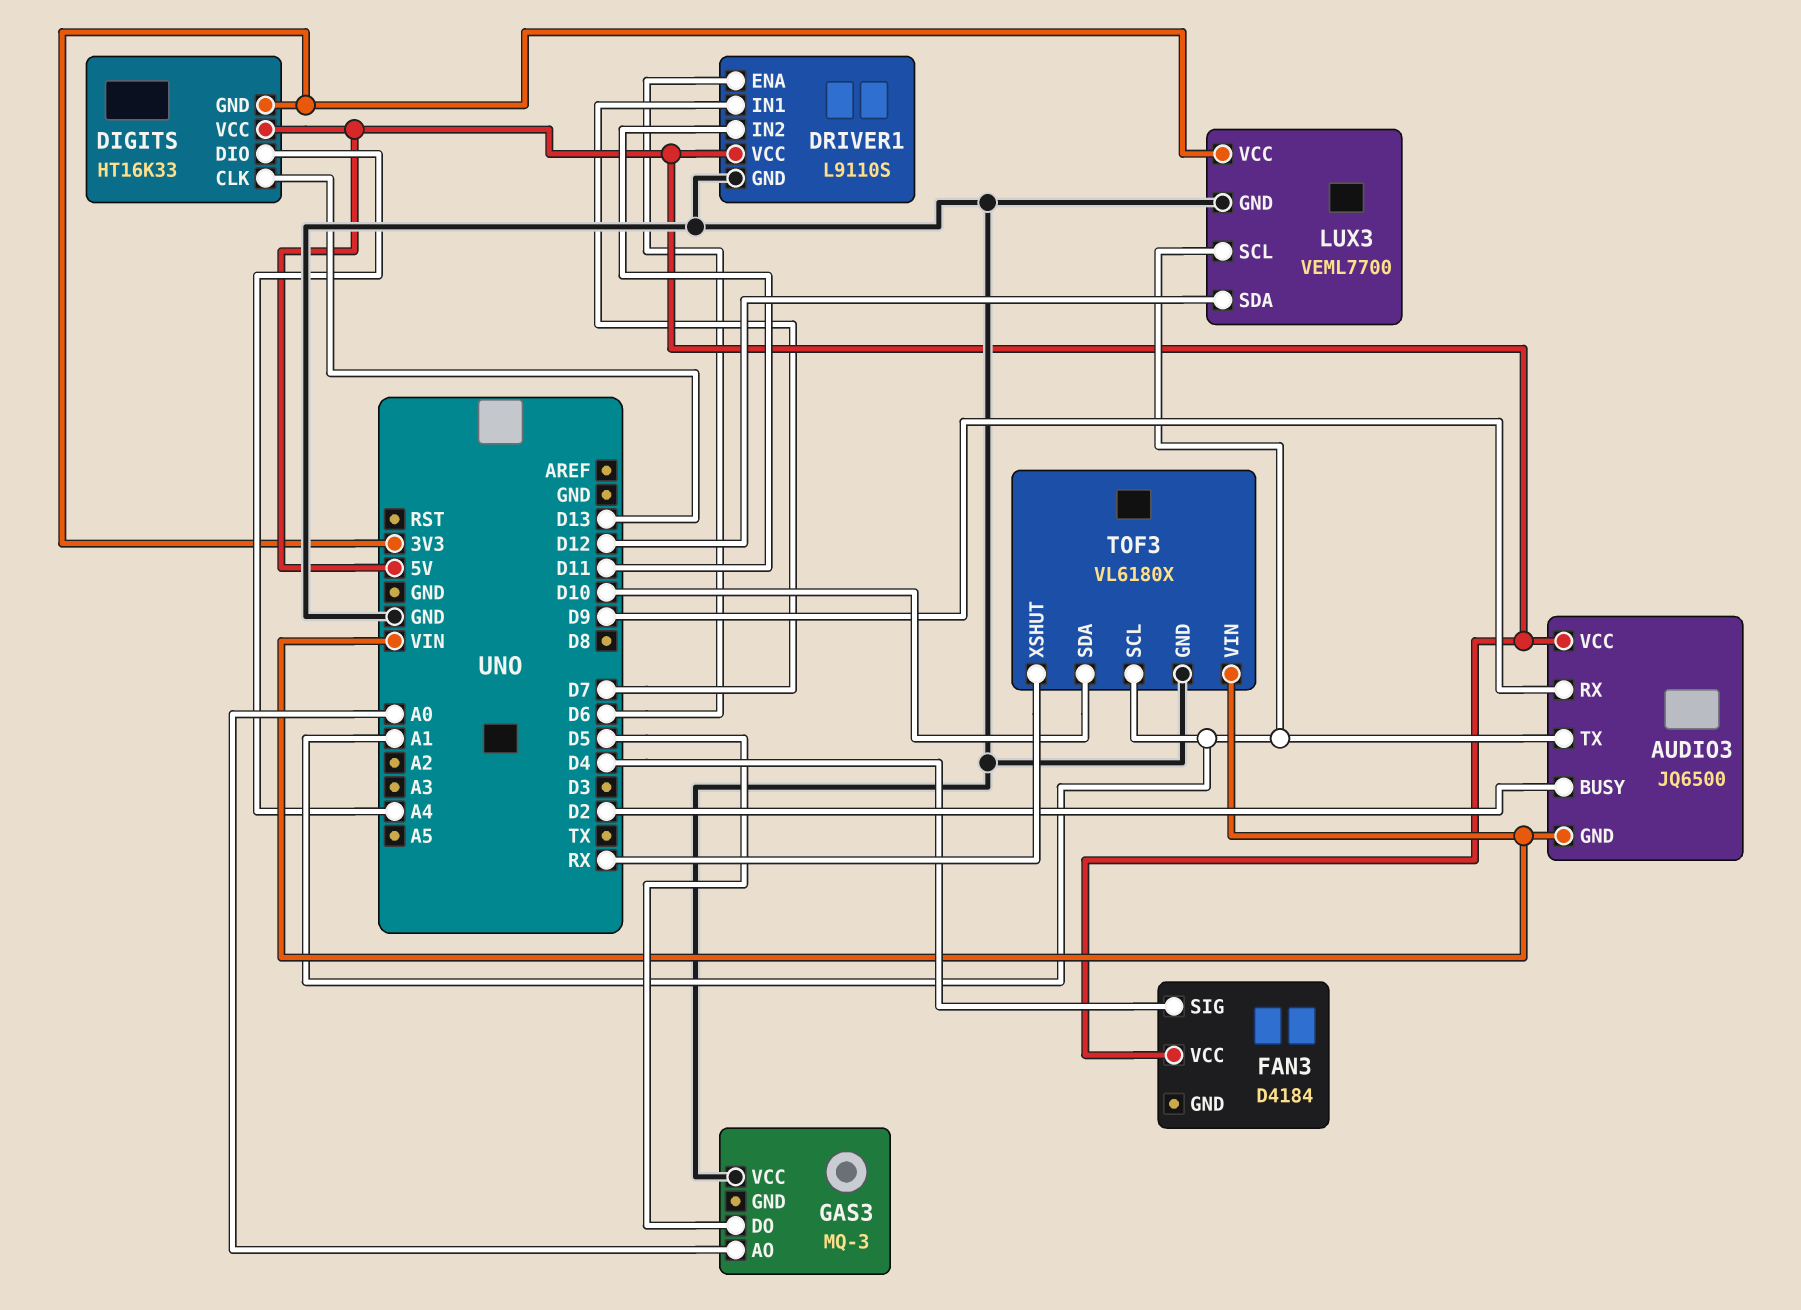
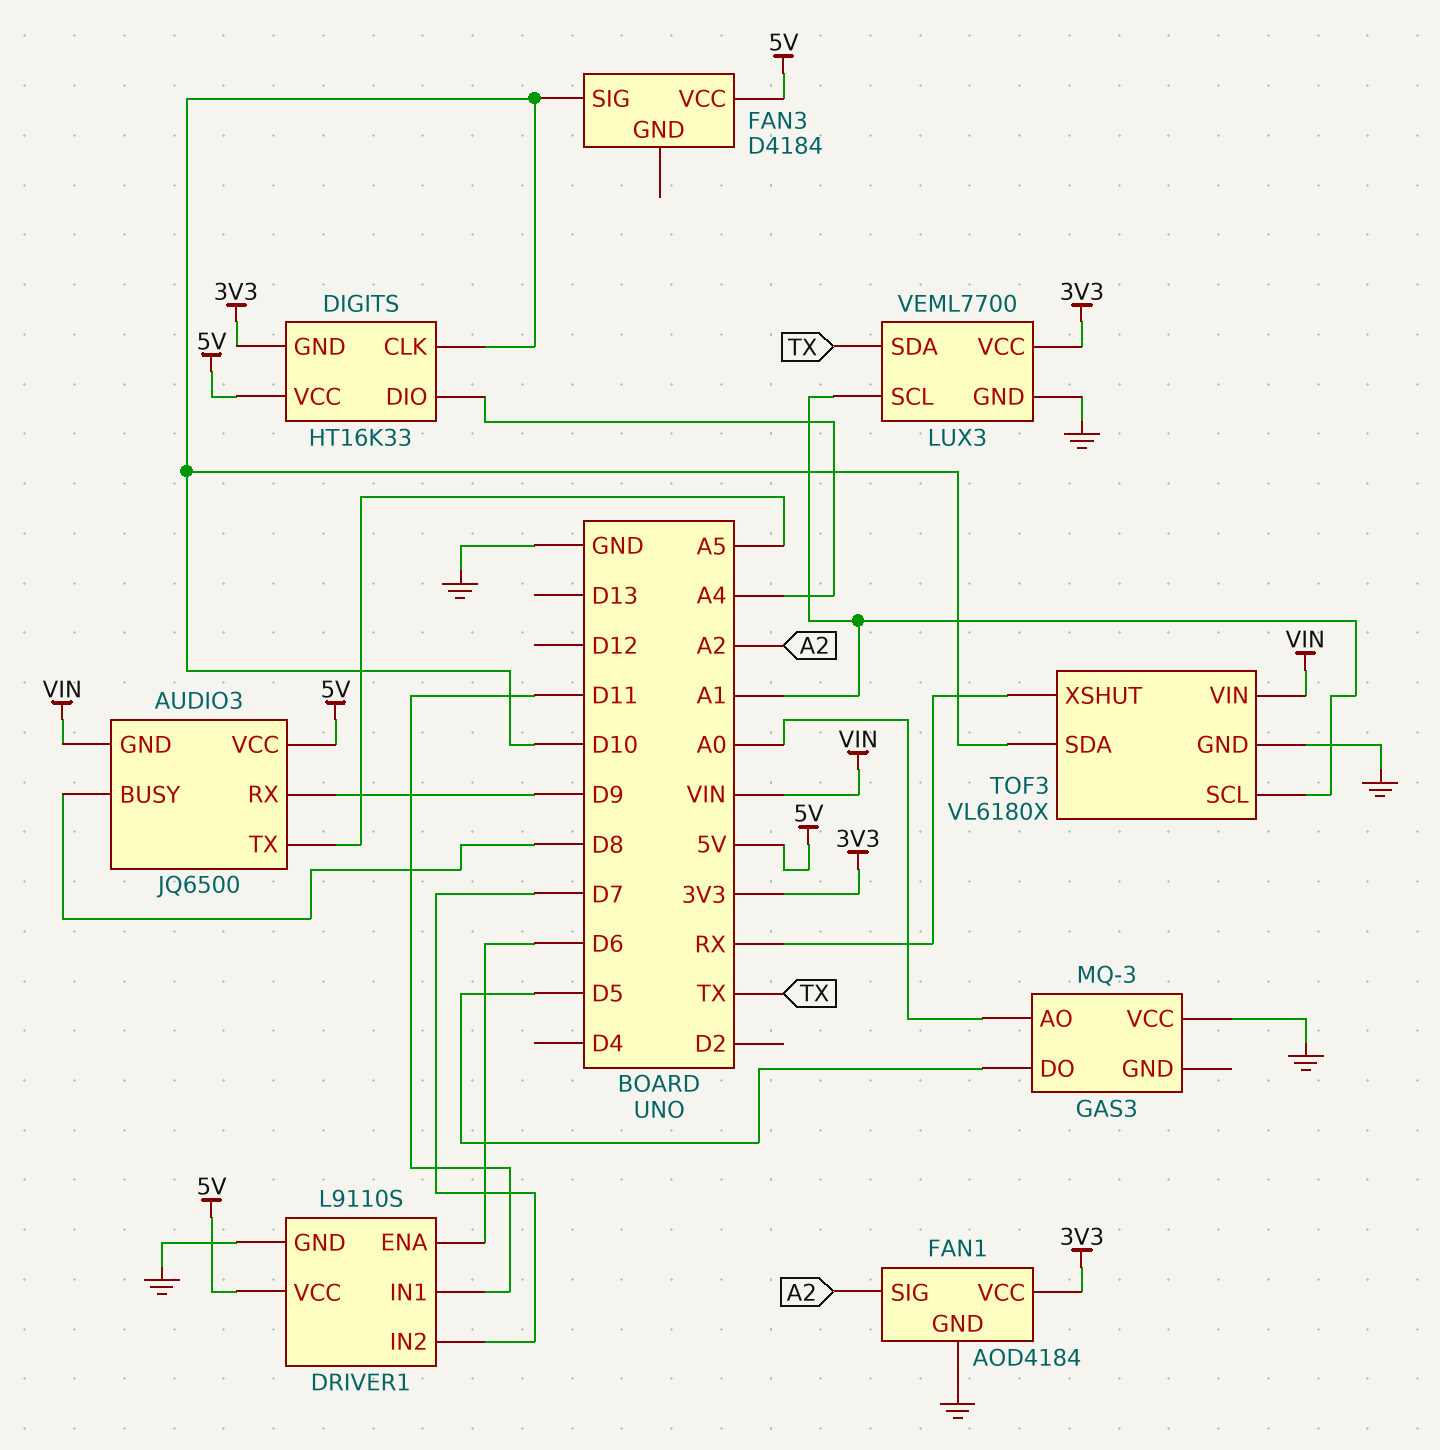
AUDIO3 pin BUSY: D2 -> D8
AUDIO3 pin TX: A1 -> A5
DIGITS pin CLK: D13 -> D10
DRIVER1 pin IN1: D7 -> D11
DRIVER1 pin IN2: D11 -> D7
FAN1: none -> AOD4184
FAN1 pin GND: none -> GND
FAN1 pin SIG: none -> A2
FAN1 pin VCC: none -> 3V3
FAN3 pin SIG: D4 -> D10
LUX3 pin SDA: D12 -> TX

